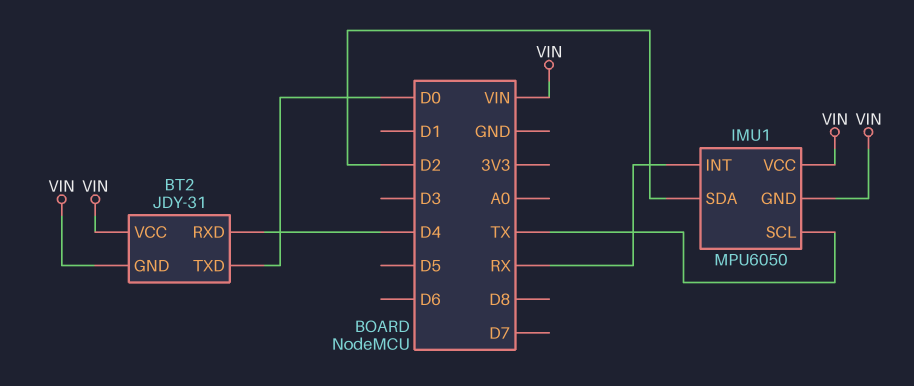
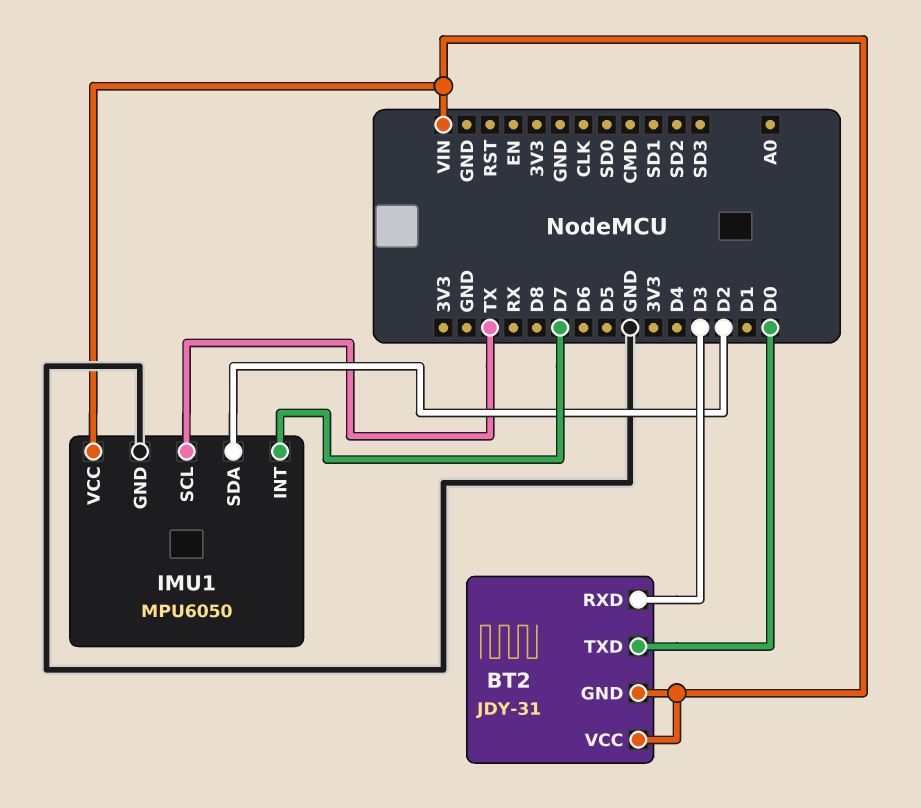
BT2 pin RXD: D4 -> D3
IMU1 pin GND: VIN -> GND
IMU1 pin INT: RX -> D7

